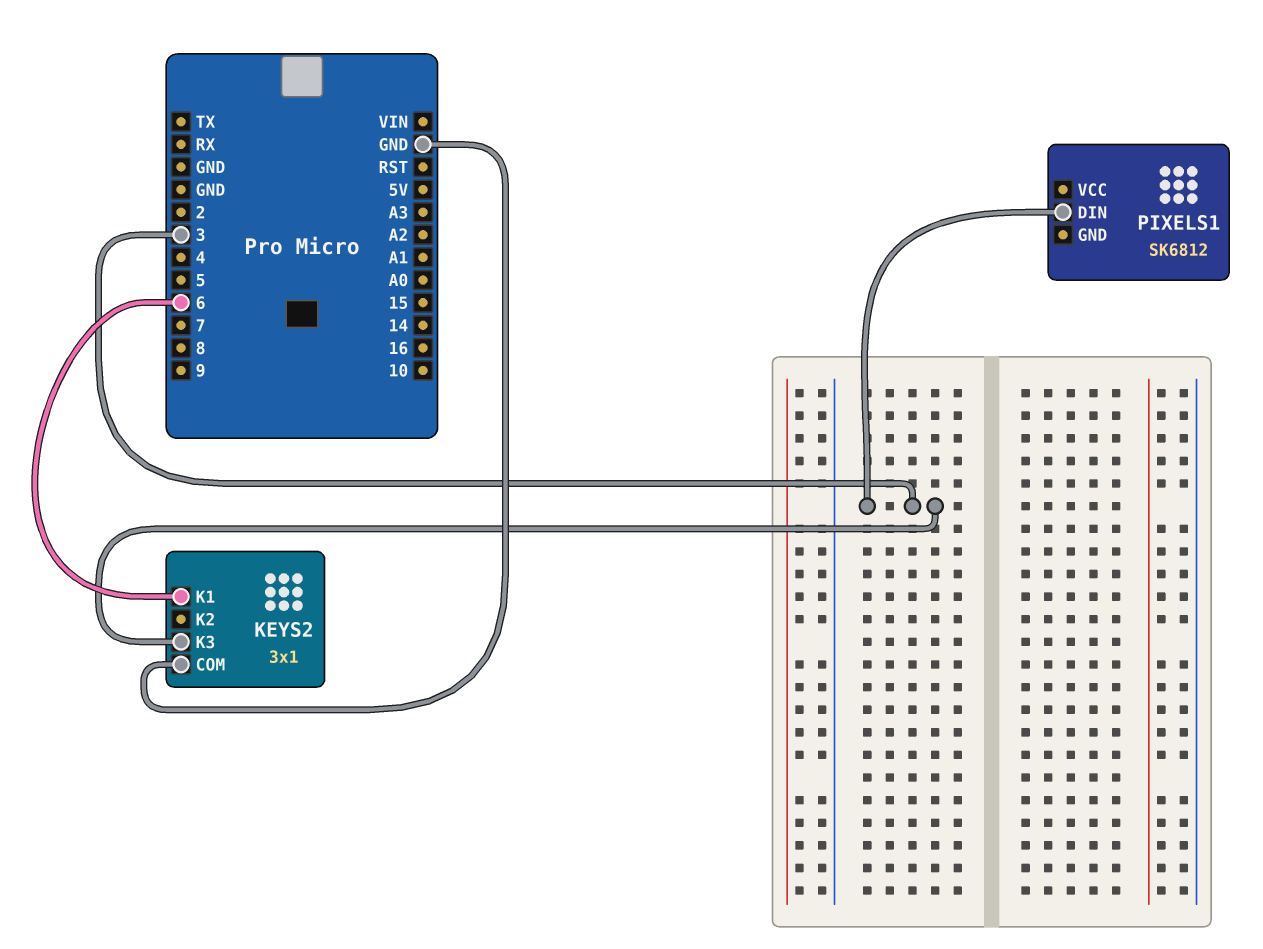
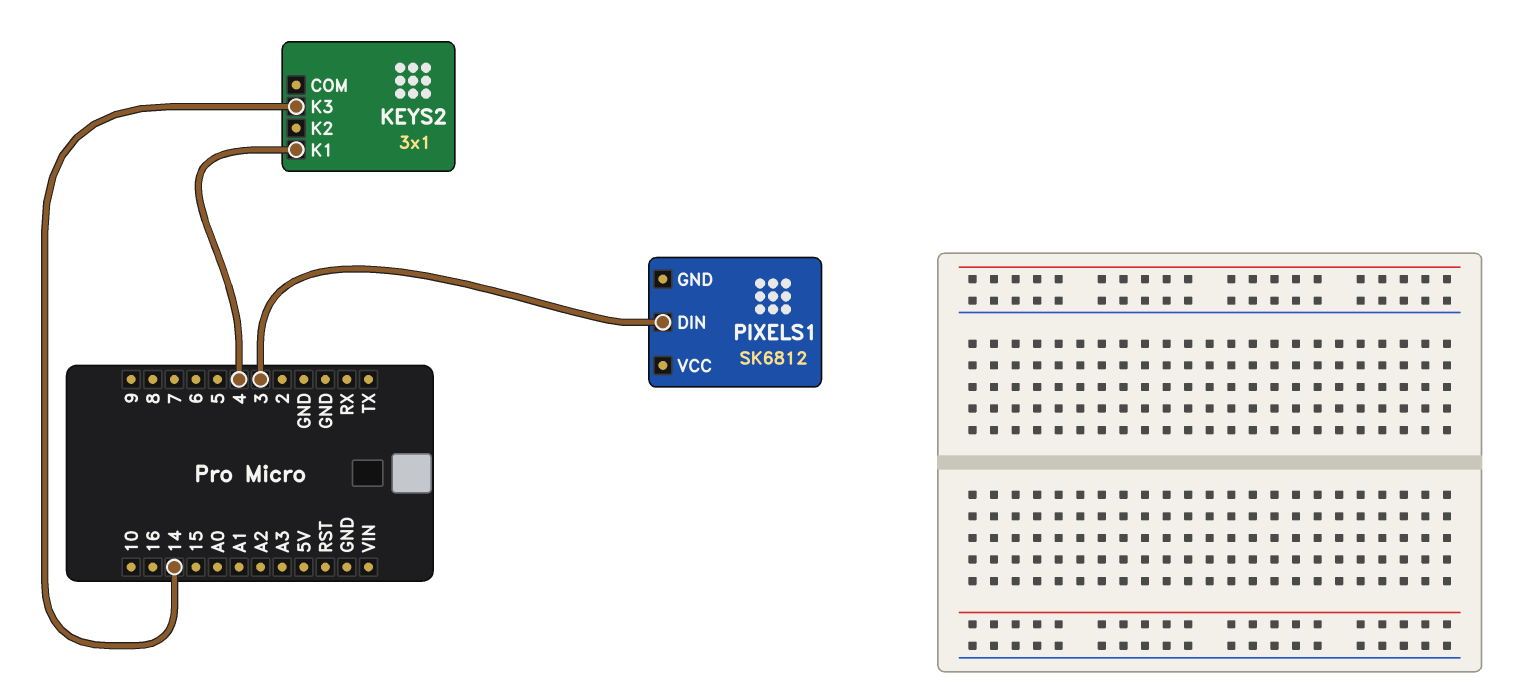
KEYS2 pin COM: GND -> none
KEYS2 pin K1: 6 -> 4
KEYS2 pin K3: 3 -> 14

